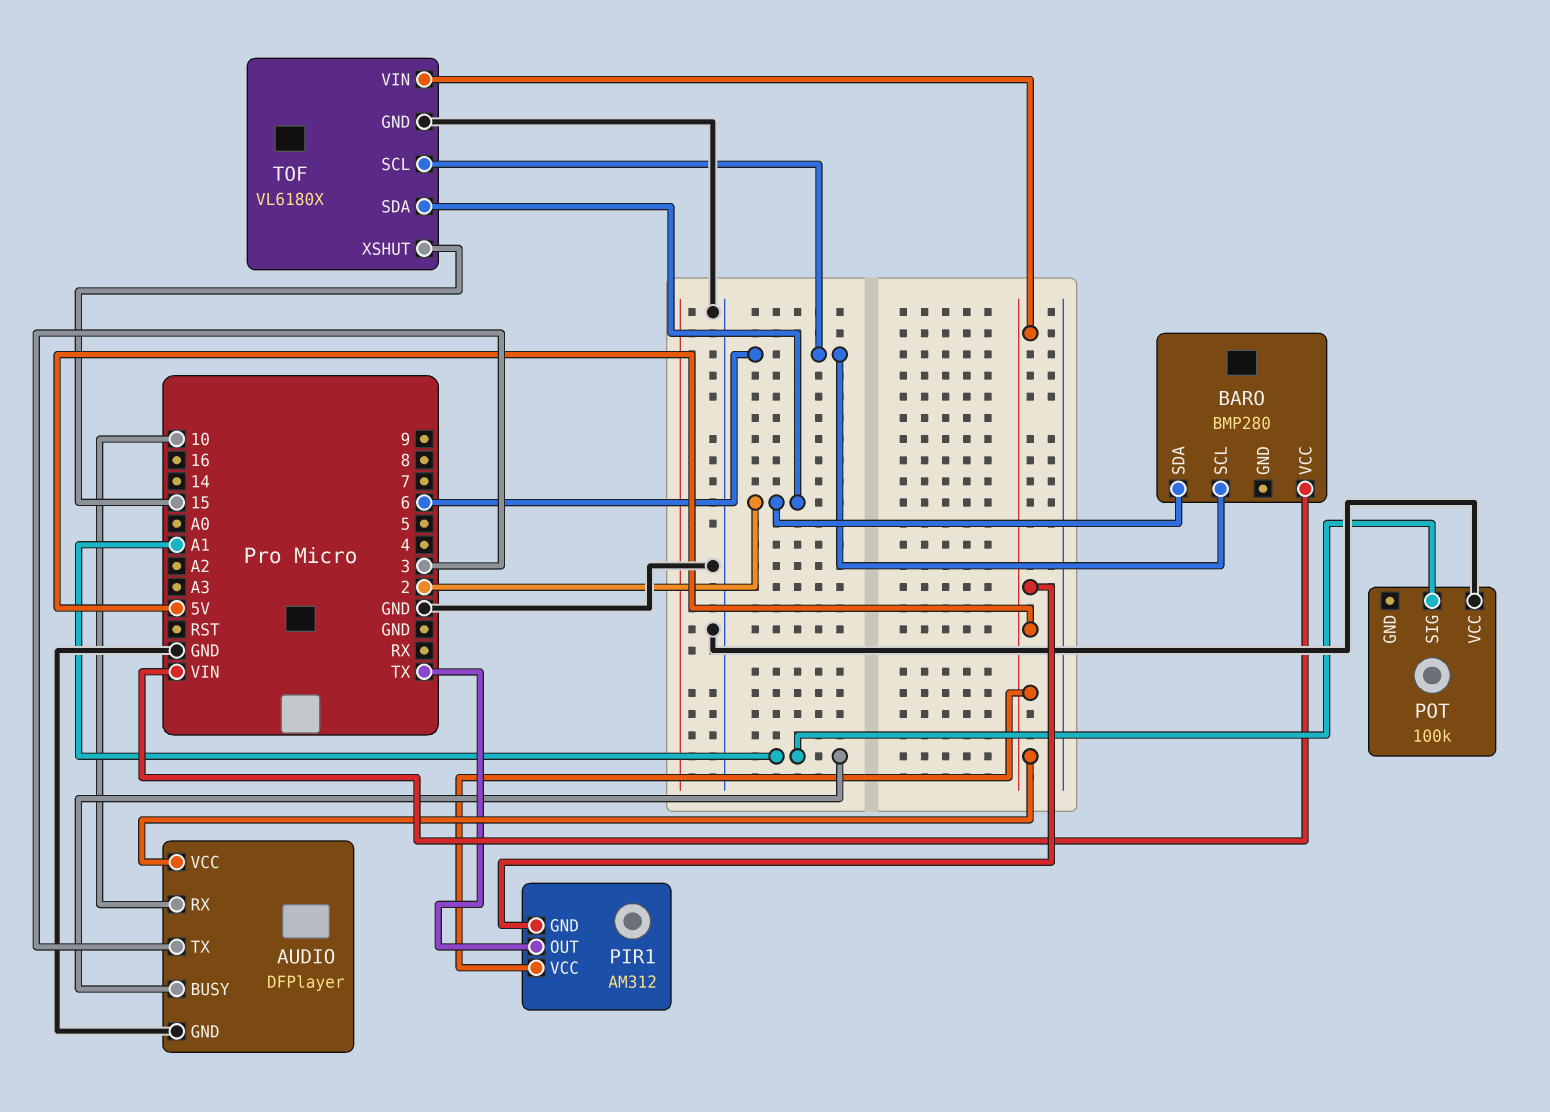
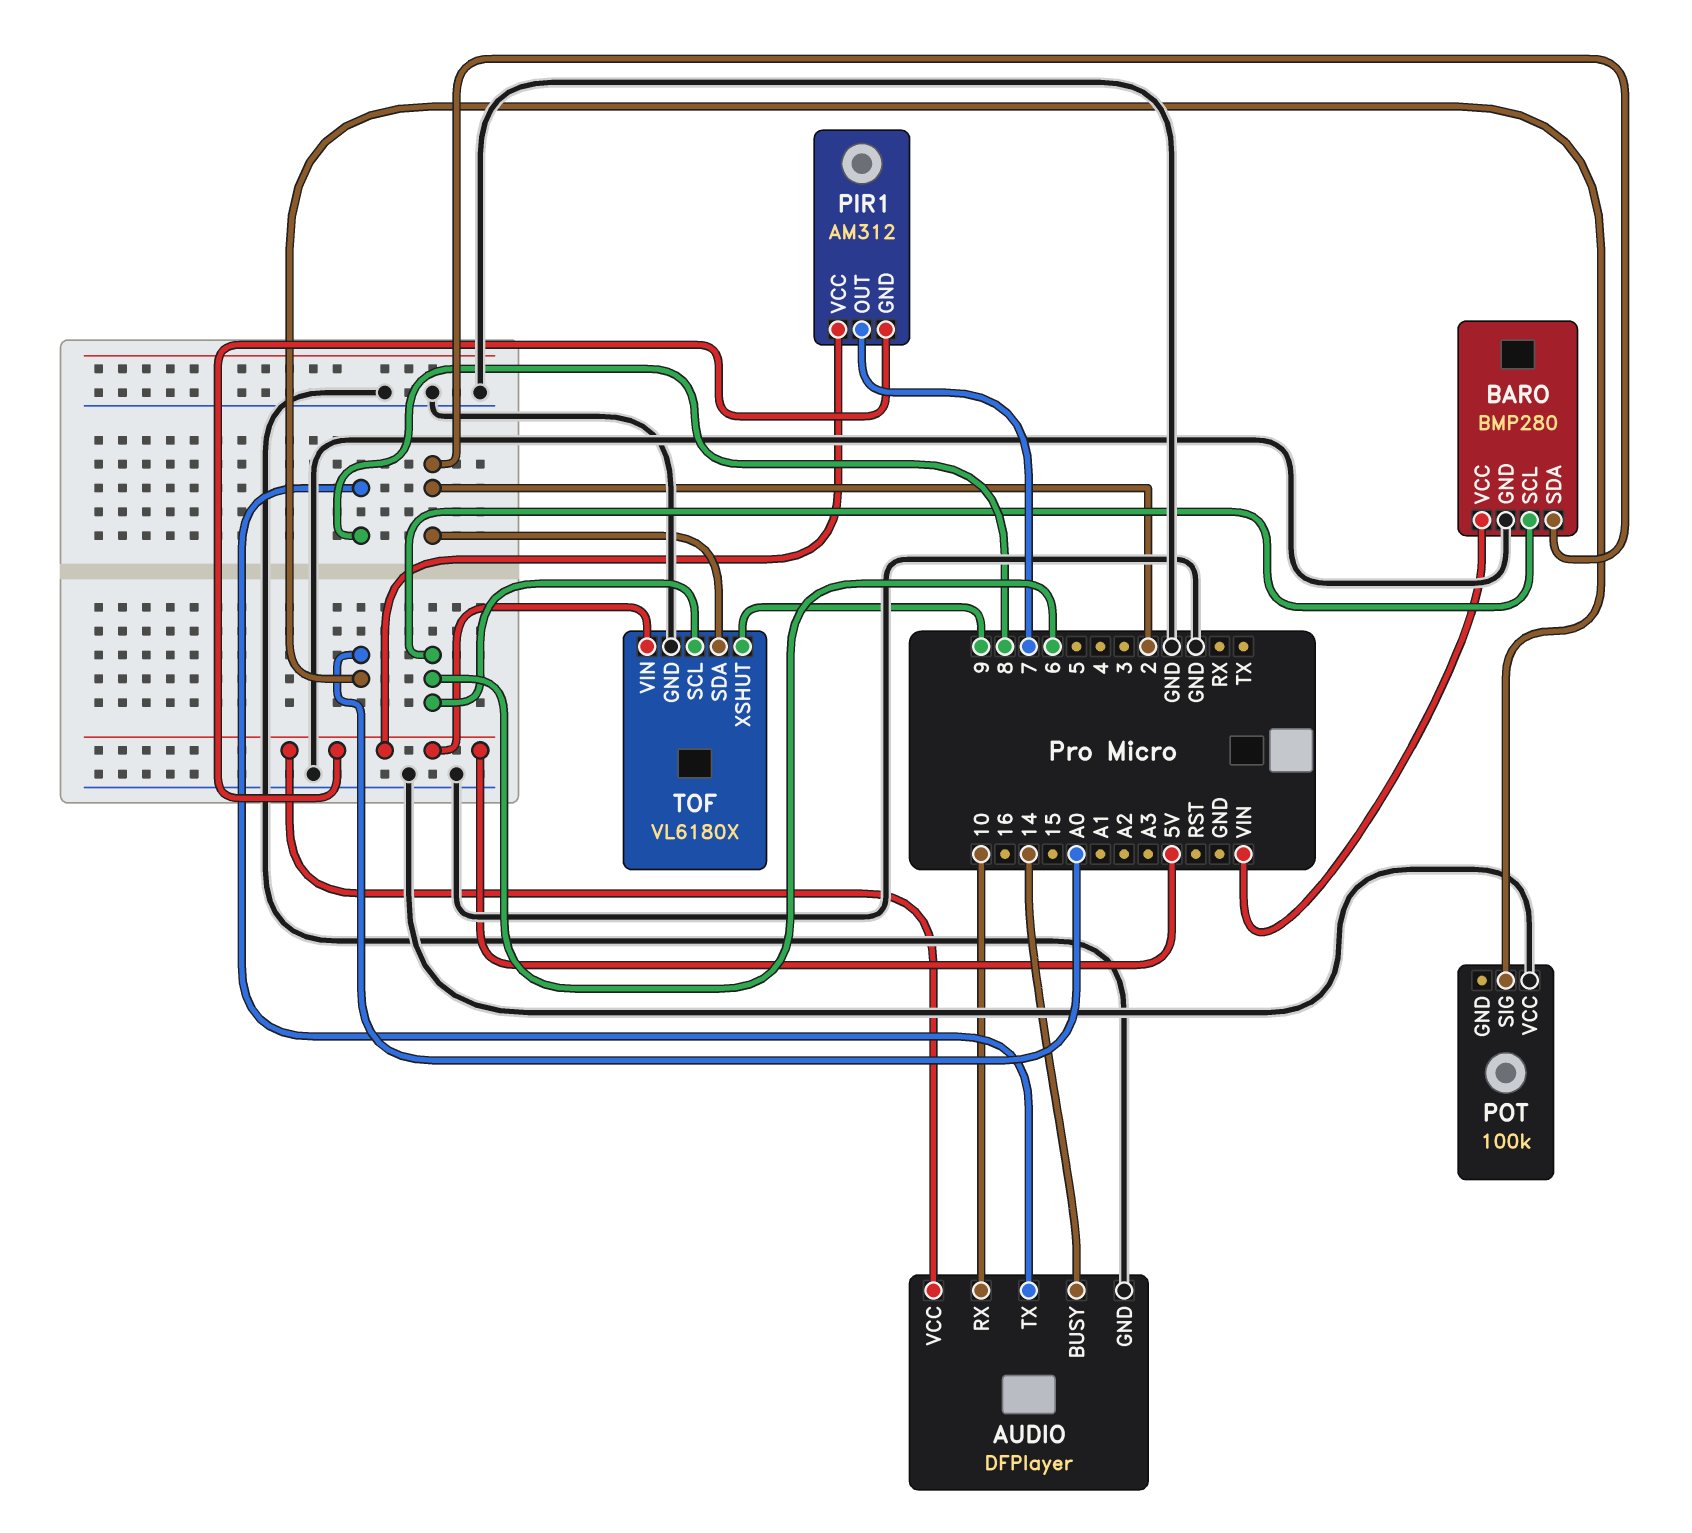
AUDIO pin BUSY: A1 -> 14
AUDIO pin TX: 3 -> 8
BARO pin GND: none -> GND
PIR1 pin OUT: TX -> 7
POT pin SIG: A1 -> A0
TOF pin XSHUT: 15 -> 9

